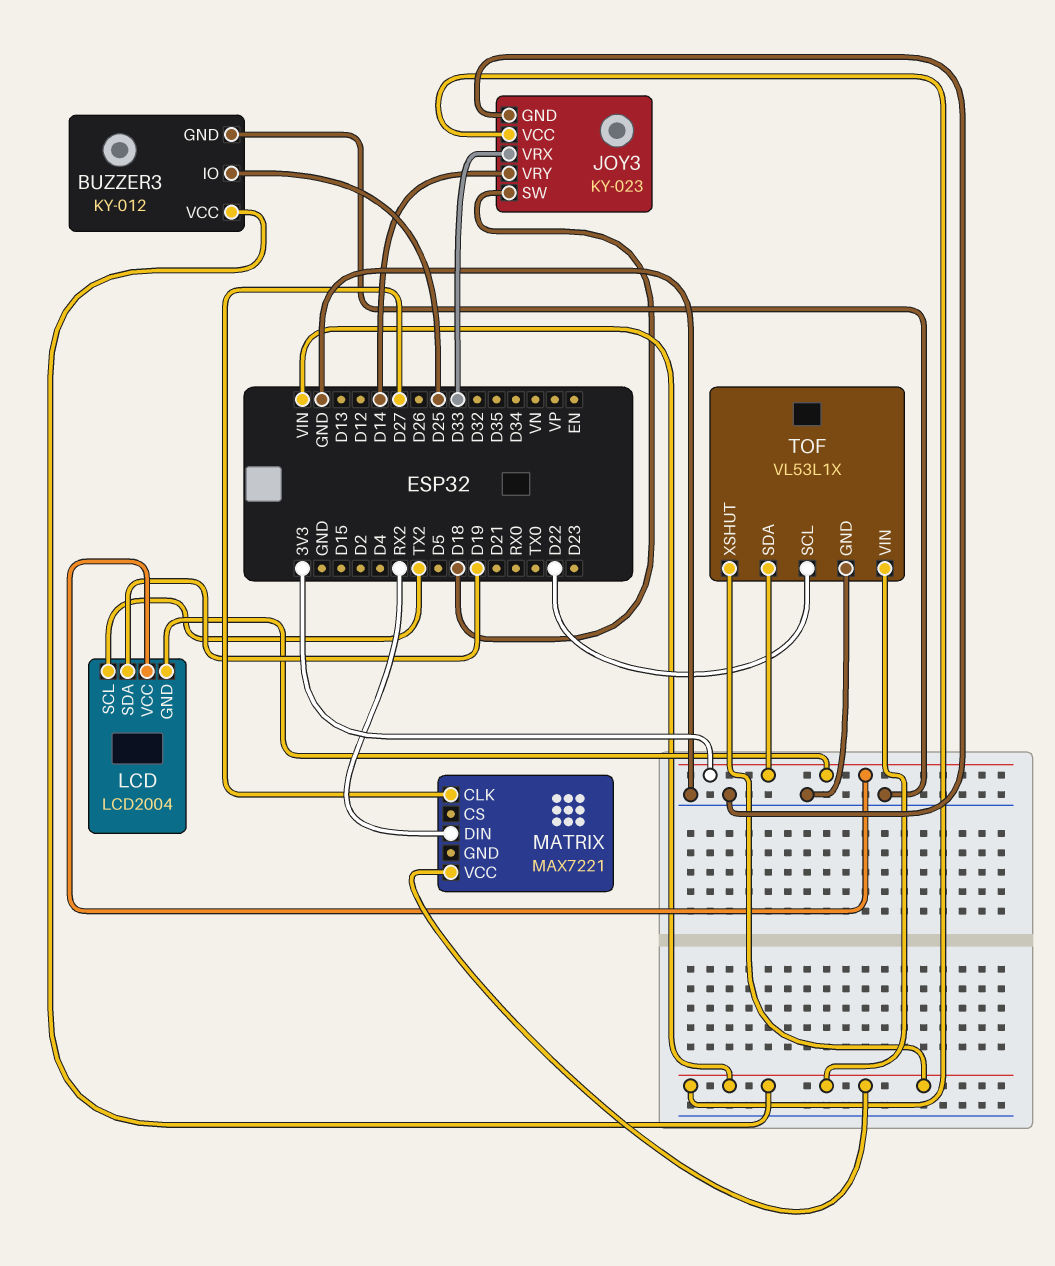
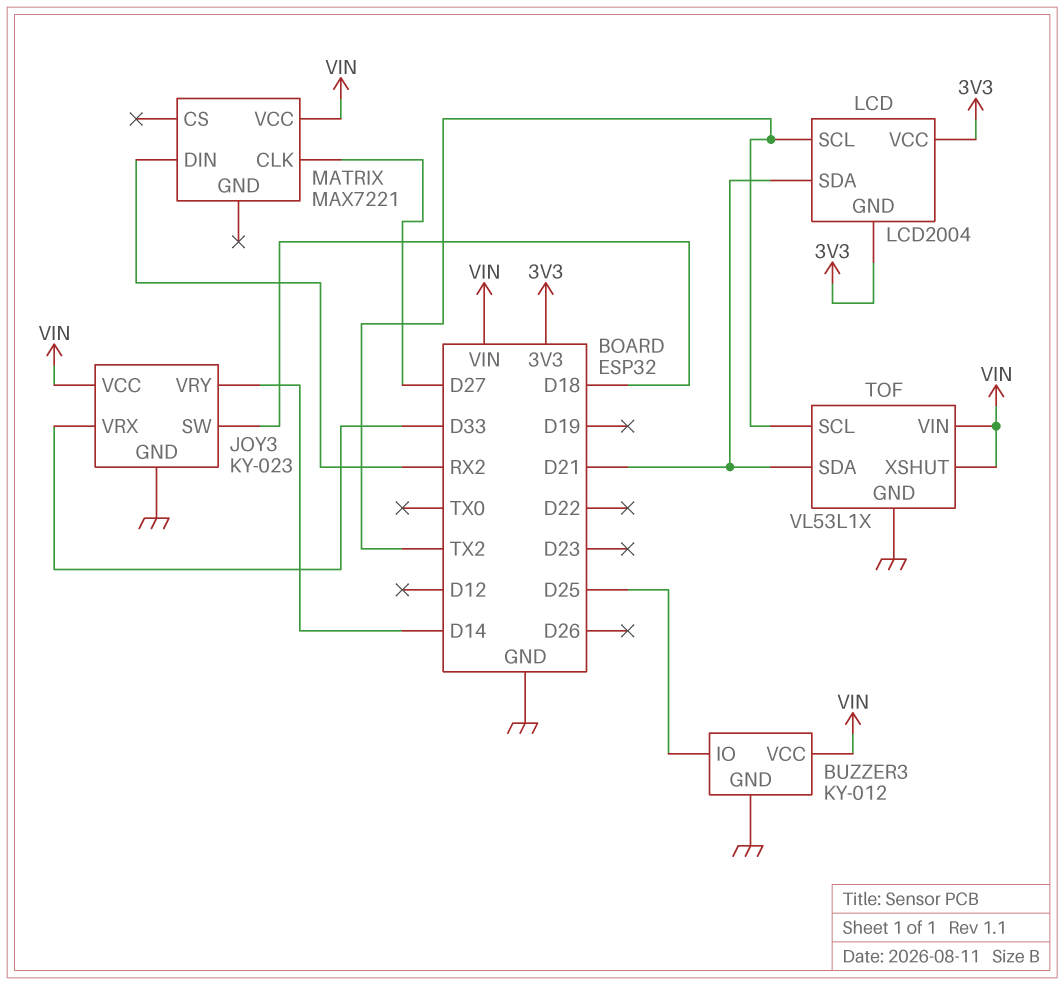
LCD pin SDA: D19 -> D21
TOF pin SCL: D22 -> TX2
TOF pin SDA: 3V3 -> D21

